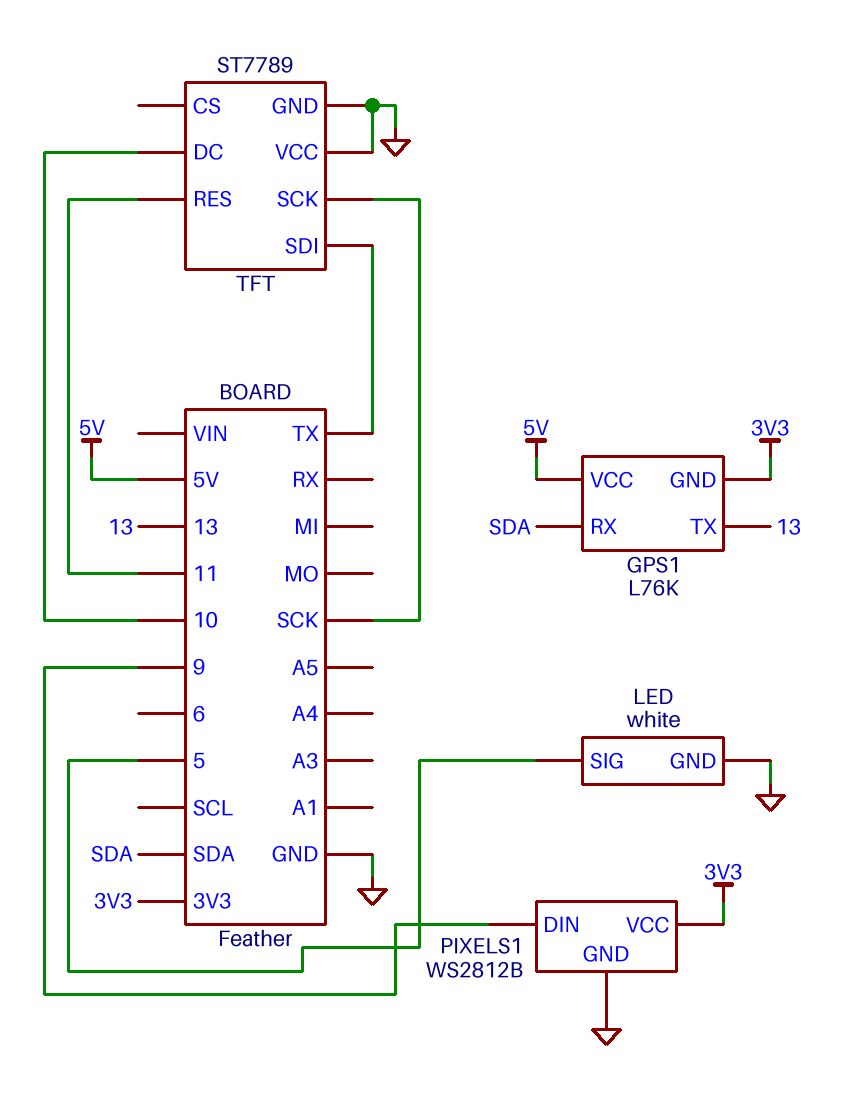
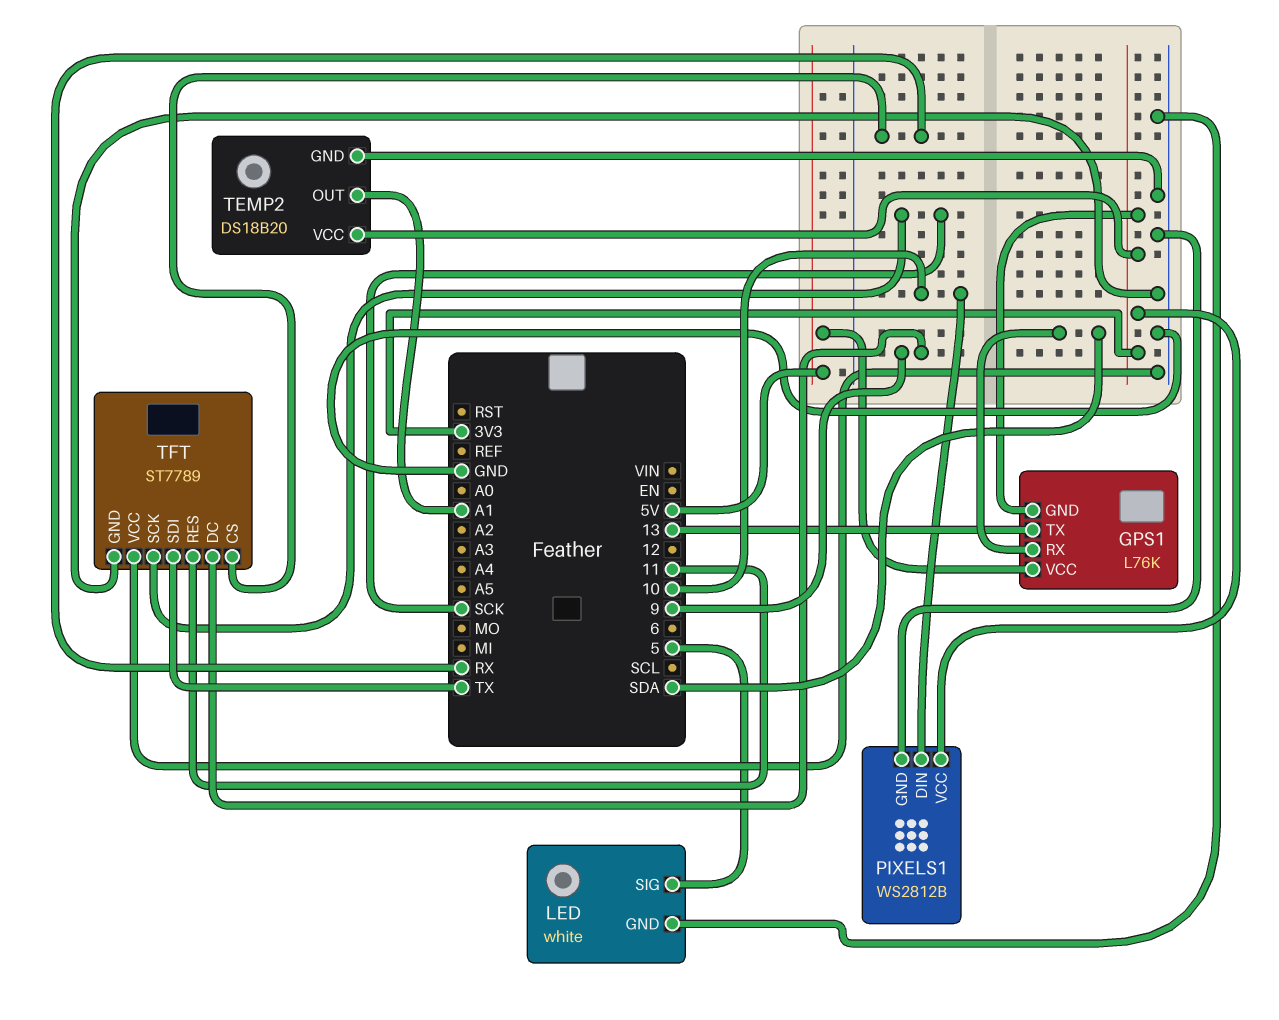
PIXELS1 pin DIN: 9 -> 10
TEMP2: none -> DS18B20
TEMP2 pin GND: none -> GND
TEMP2 pin OUT: none -> A1
TEMP2 pin VCC: none -> 3V3
TFT pin CS: none -> RX
TFT pin DC: 10 -> 9

